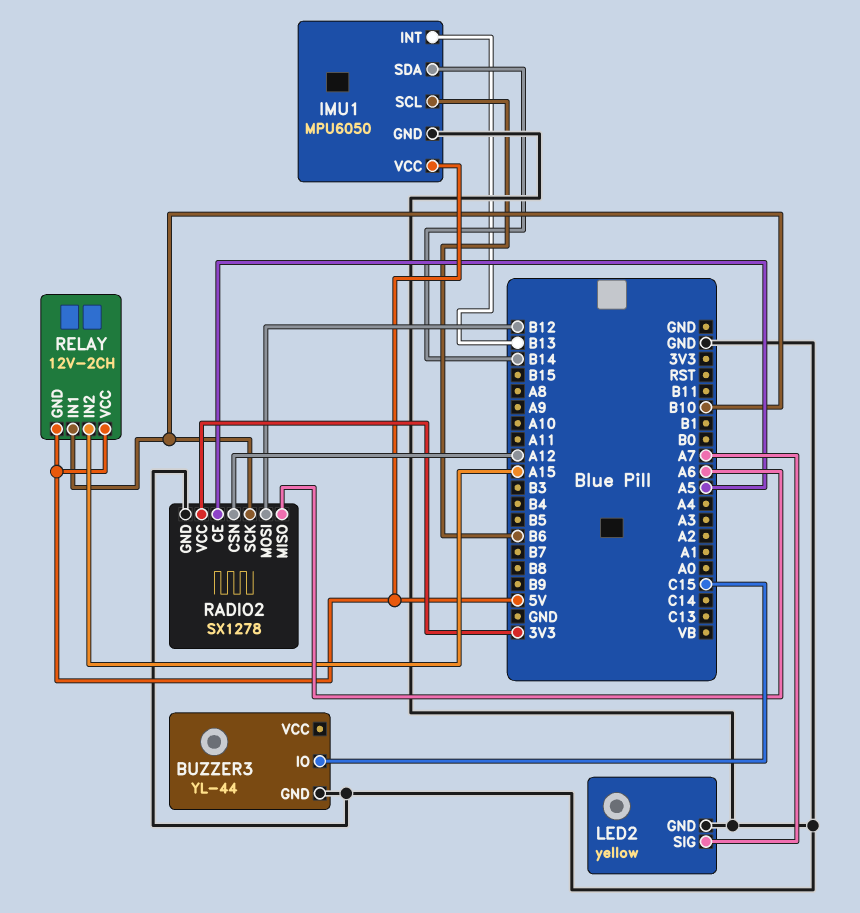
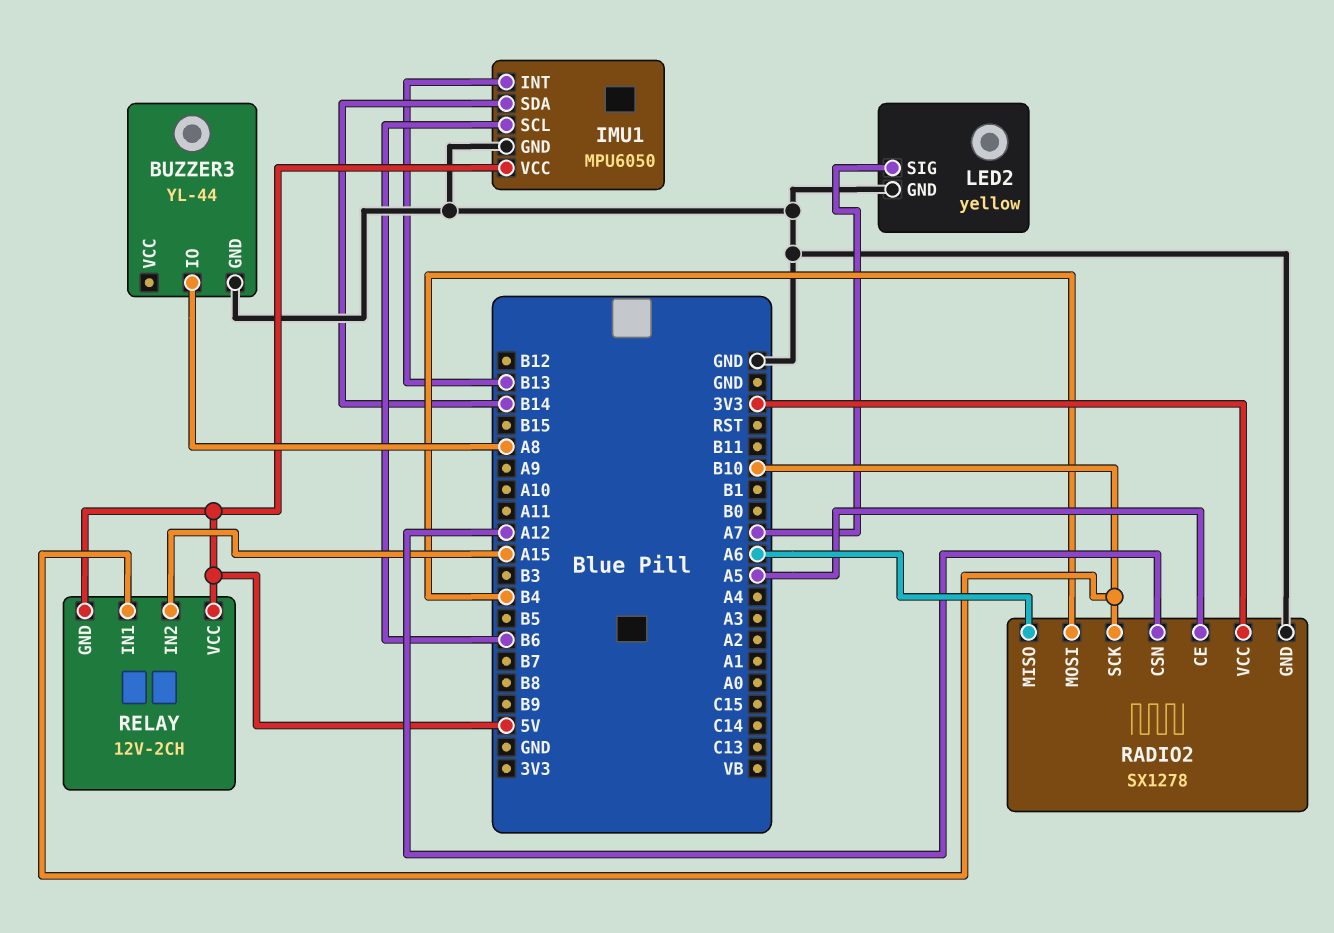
BUZZER3 pin IO: C15 -> A8
RADIO2 pin MOSI: B12 -> B4

